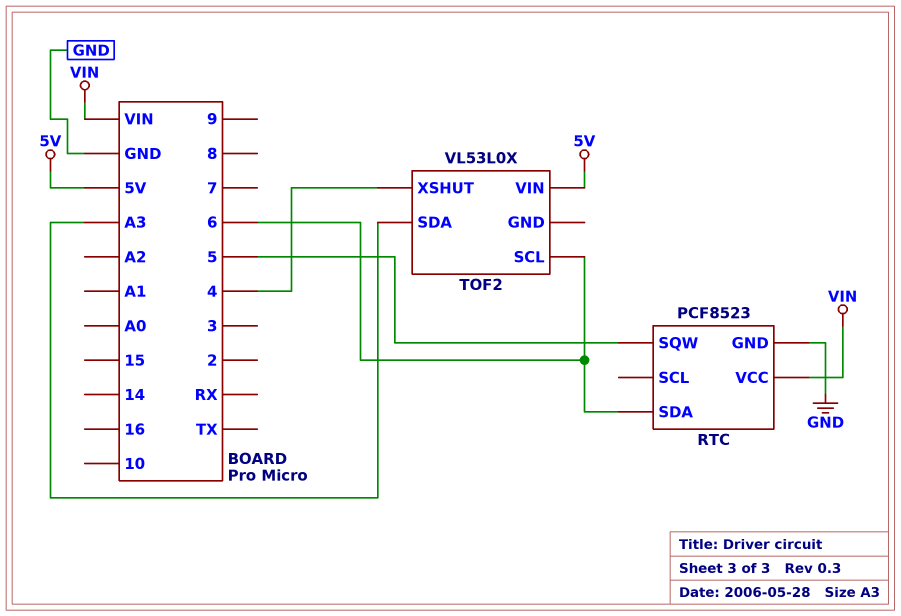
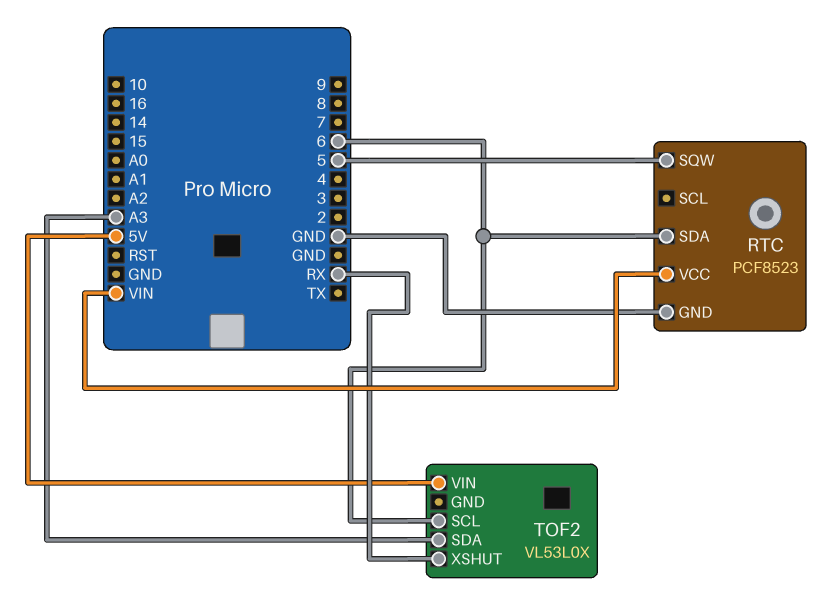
TOF2 pin XSHUT: 4 -> RX

